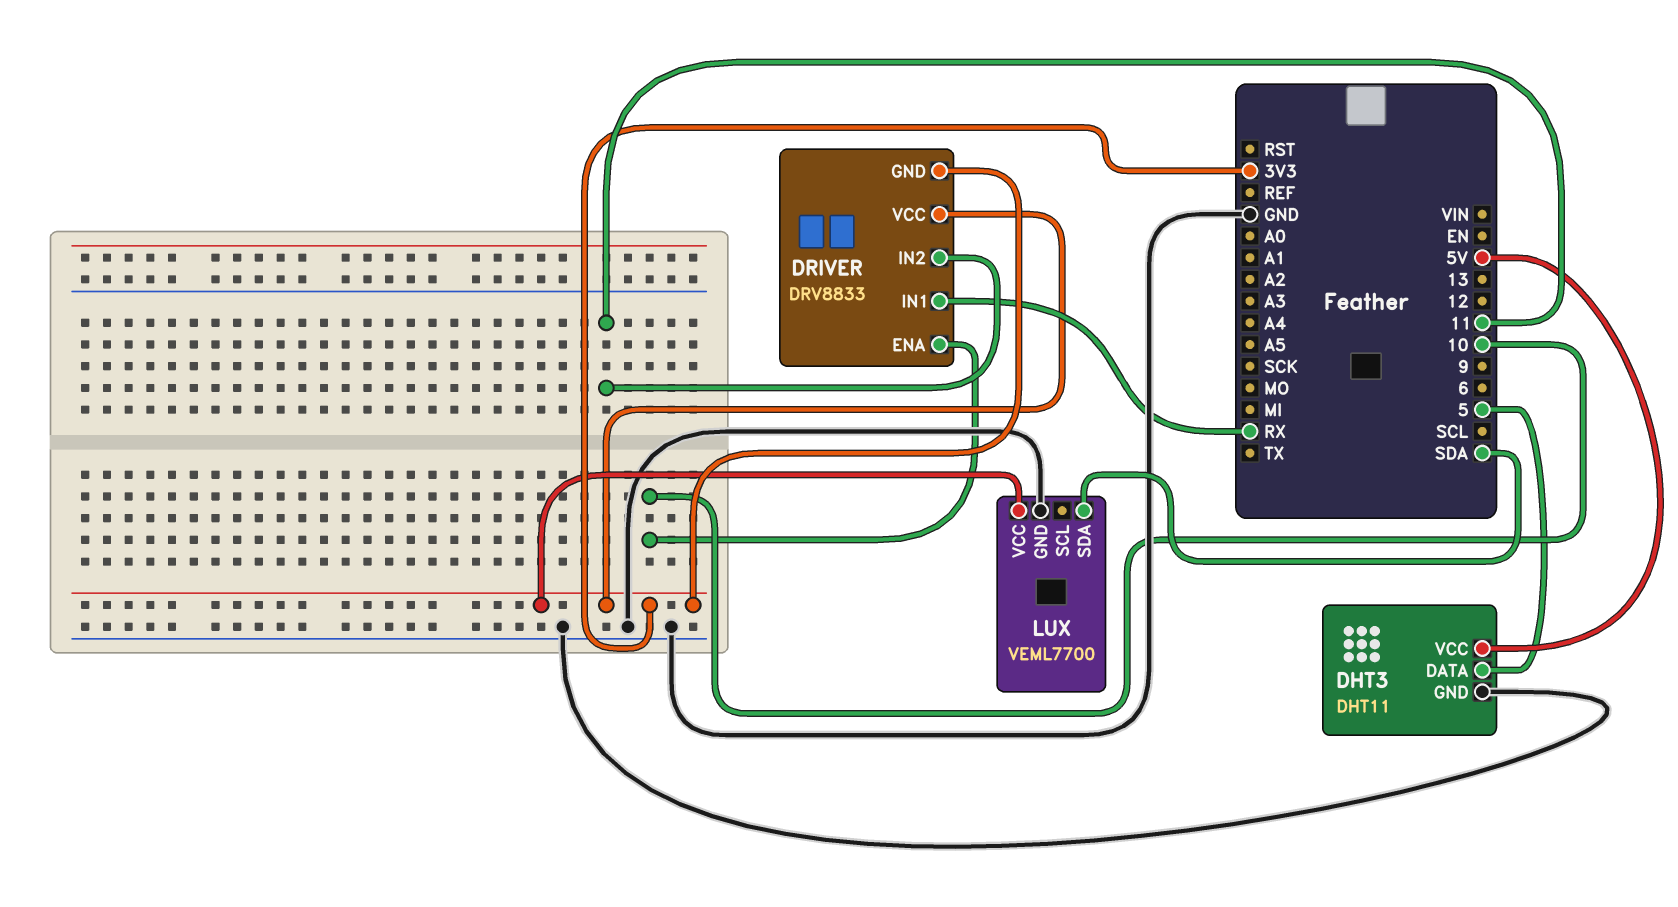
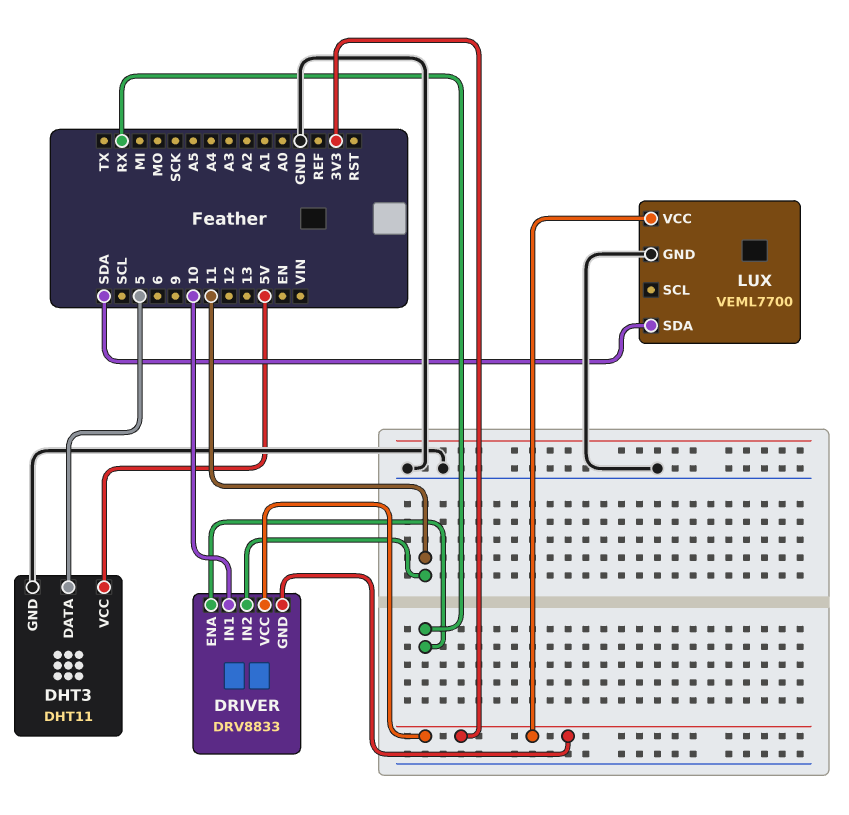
DRIVER pin ENA: 10 -> RX
DRIVER pin IN1: RX -> 10

